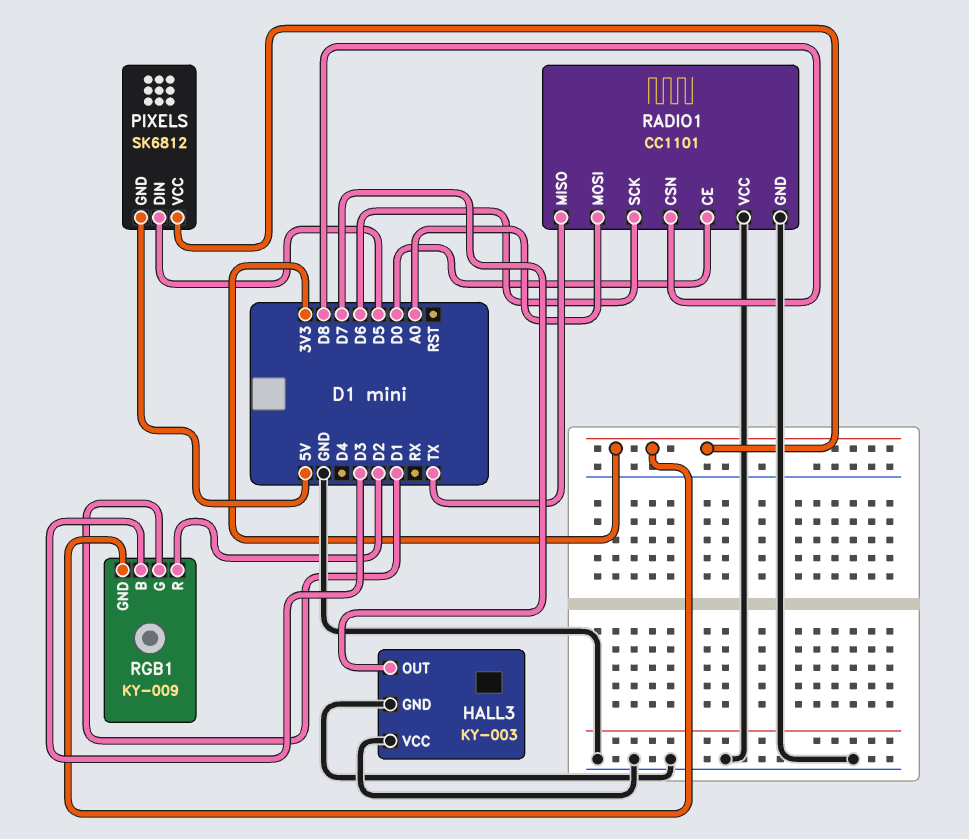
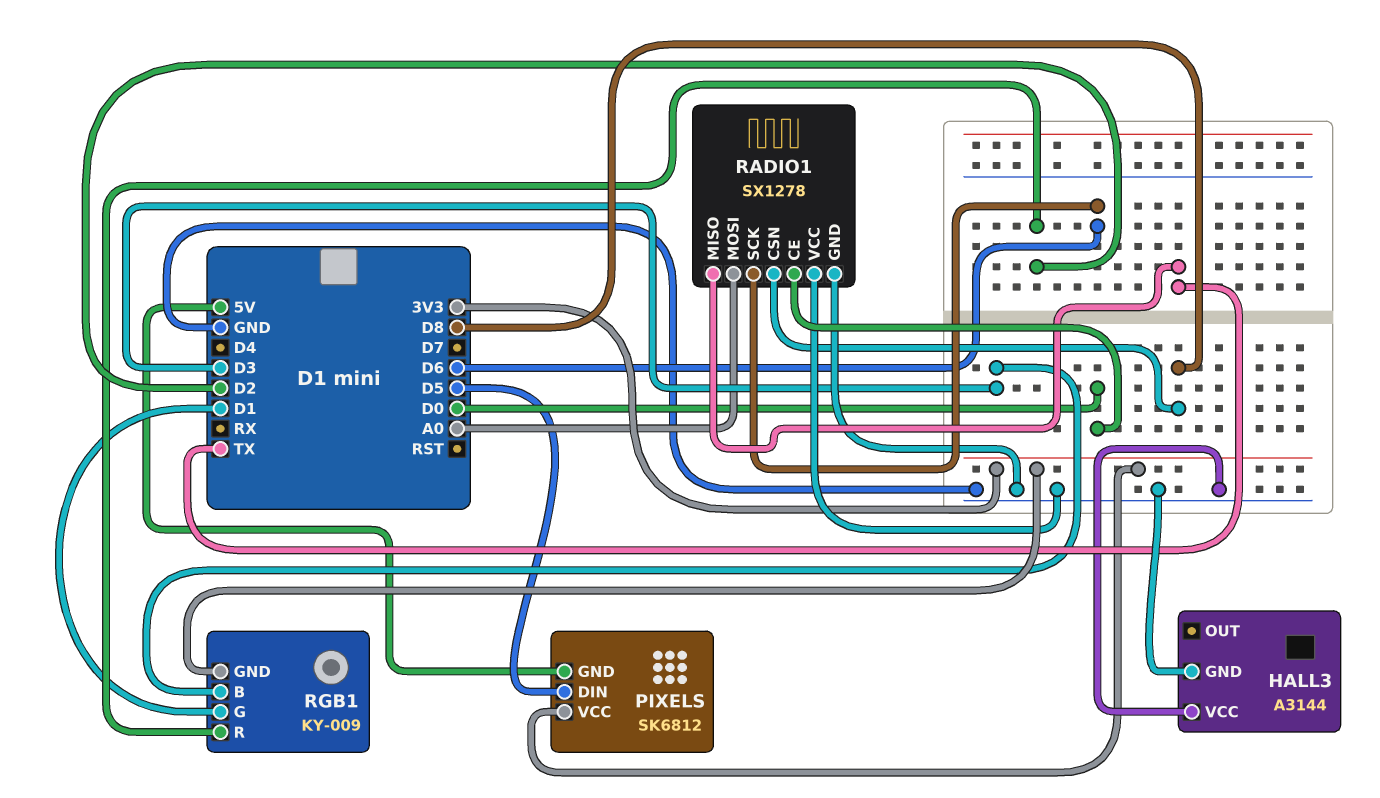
HALL3: KY-003 -> A3144
HALL3 pin OUT: D7 -> none
RADIO1: CC1101 -> SX1278

